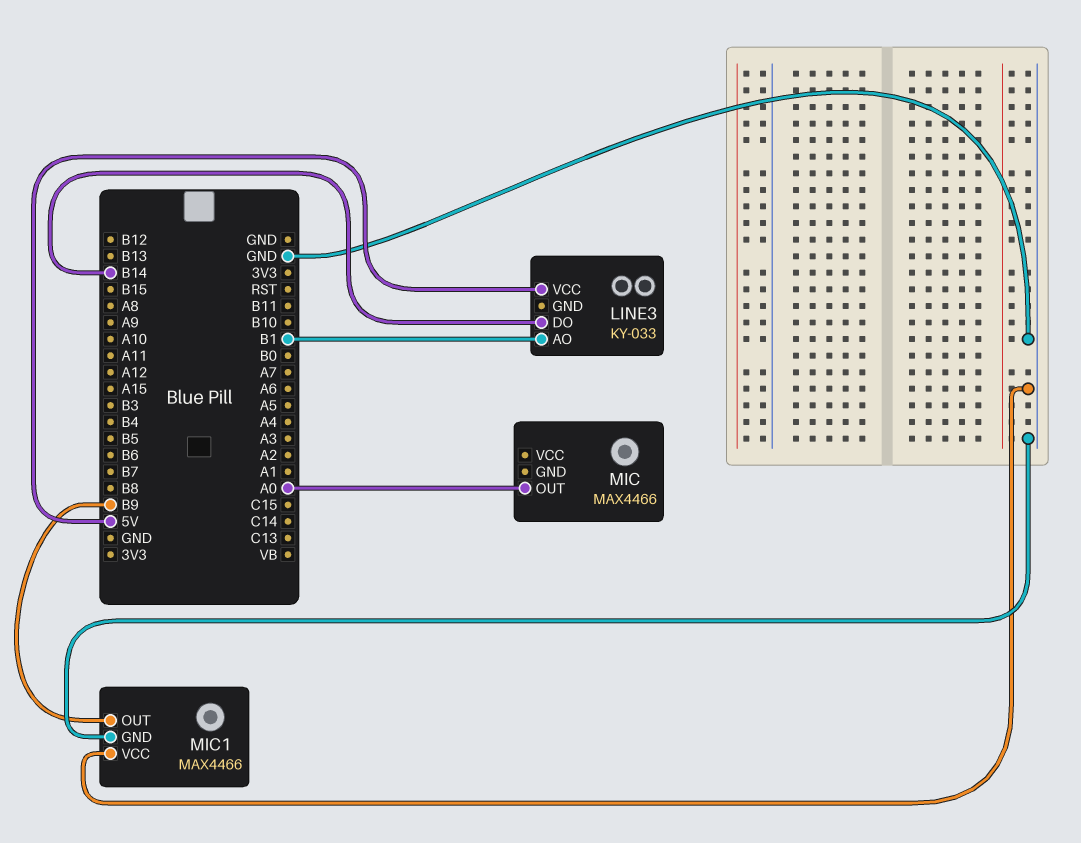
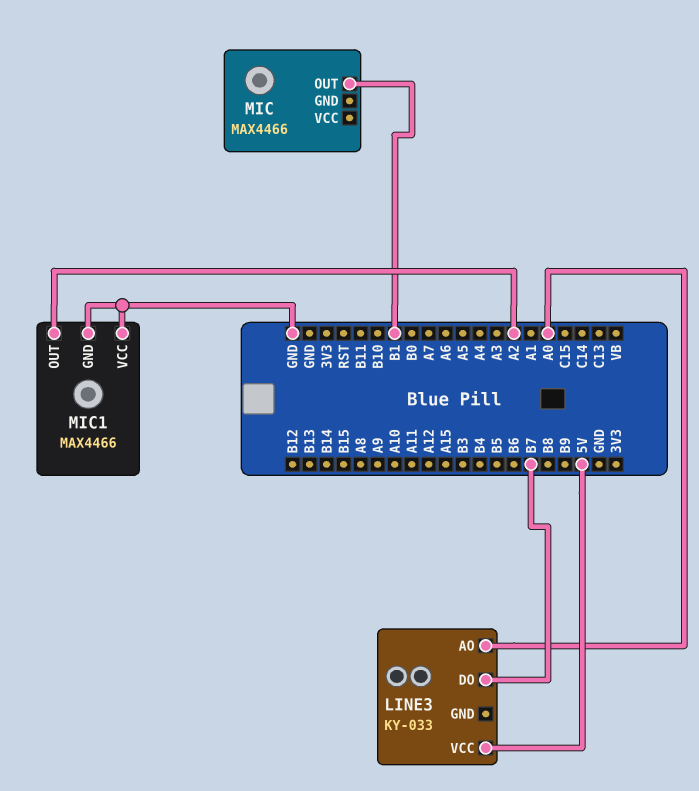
LINE3 pin AO: B1 -> A0
LINE3 pin DO: B14 -> B7
MIC pin OUT: A0 -> B1
MIC1 pin OUT: B9 -> A2

